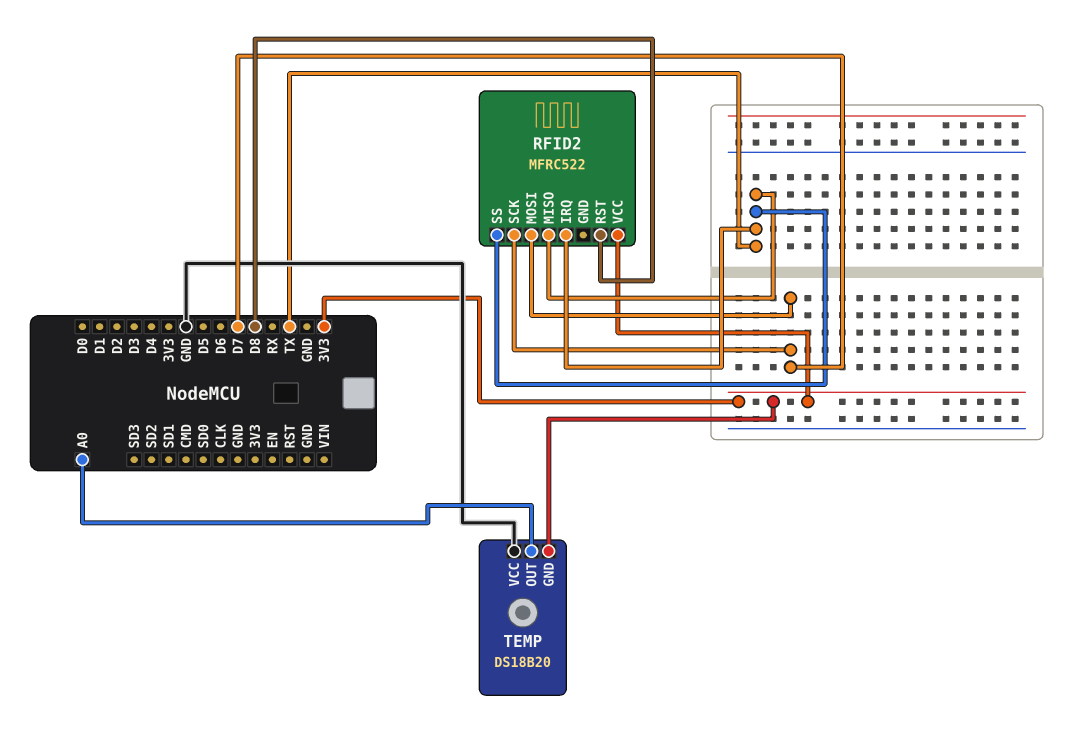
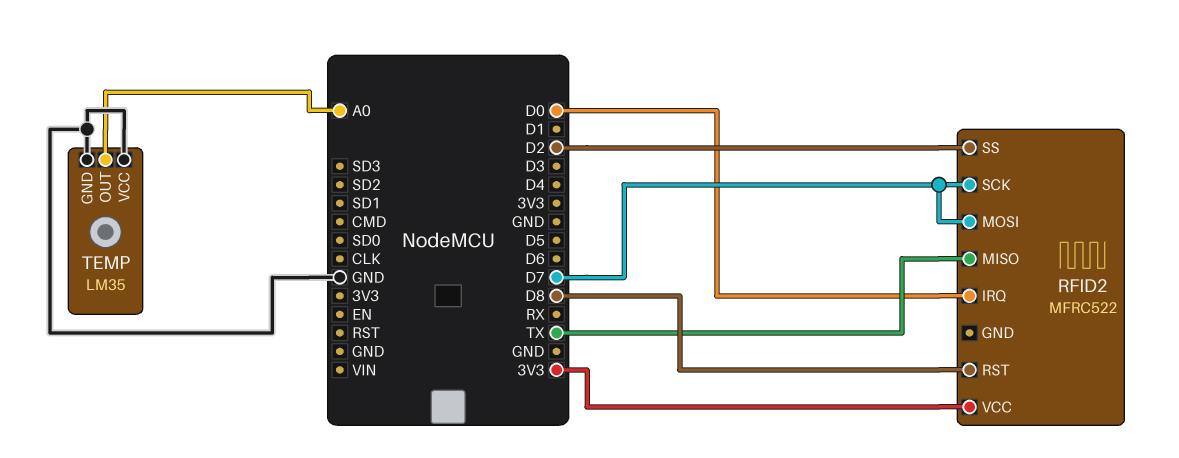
RFID2 pin IRQ: TX -> D0
RFID2 pin SS: TX -> D2
TEMP: DS18B20 -> LM35
TEMP pin GND: 3V3 -> GND

